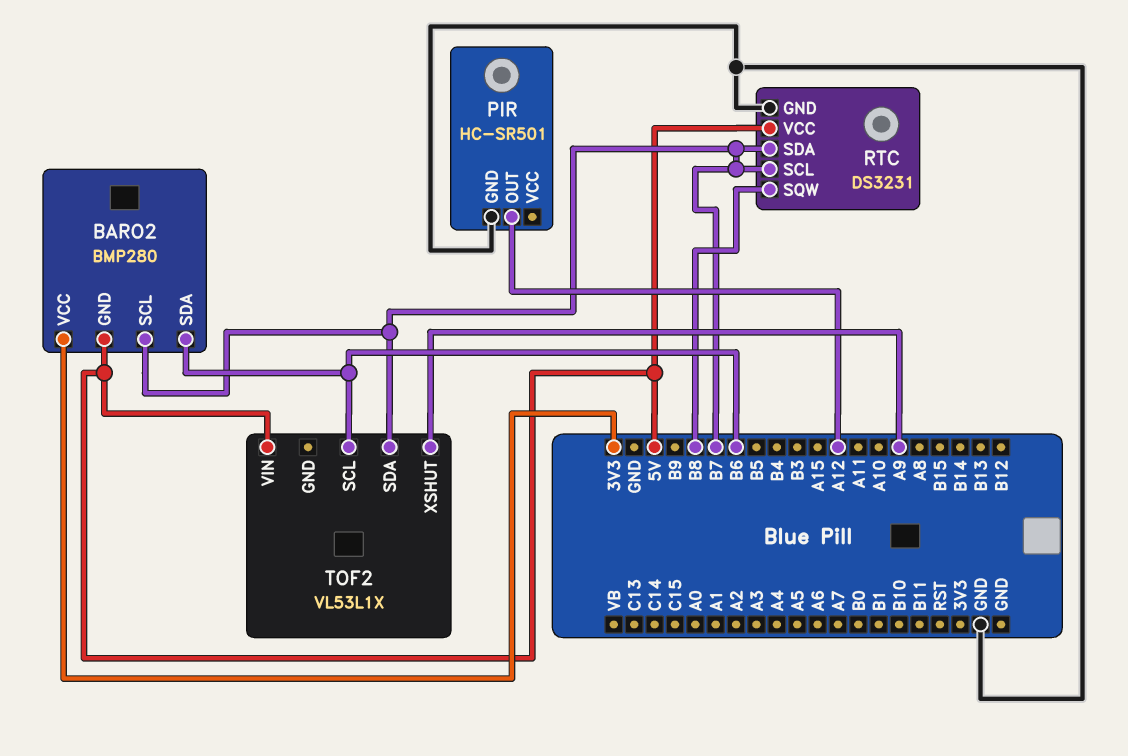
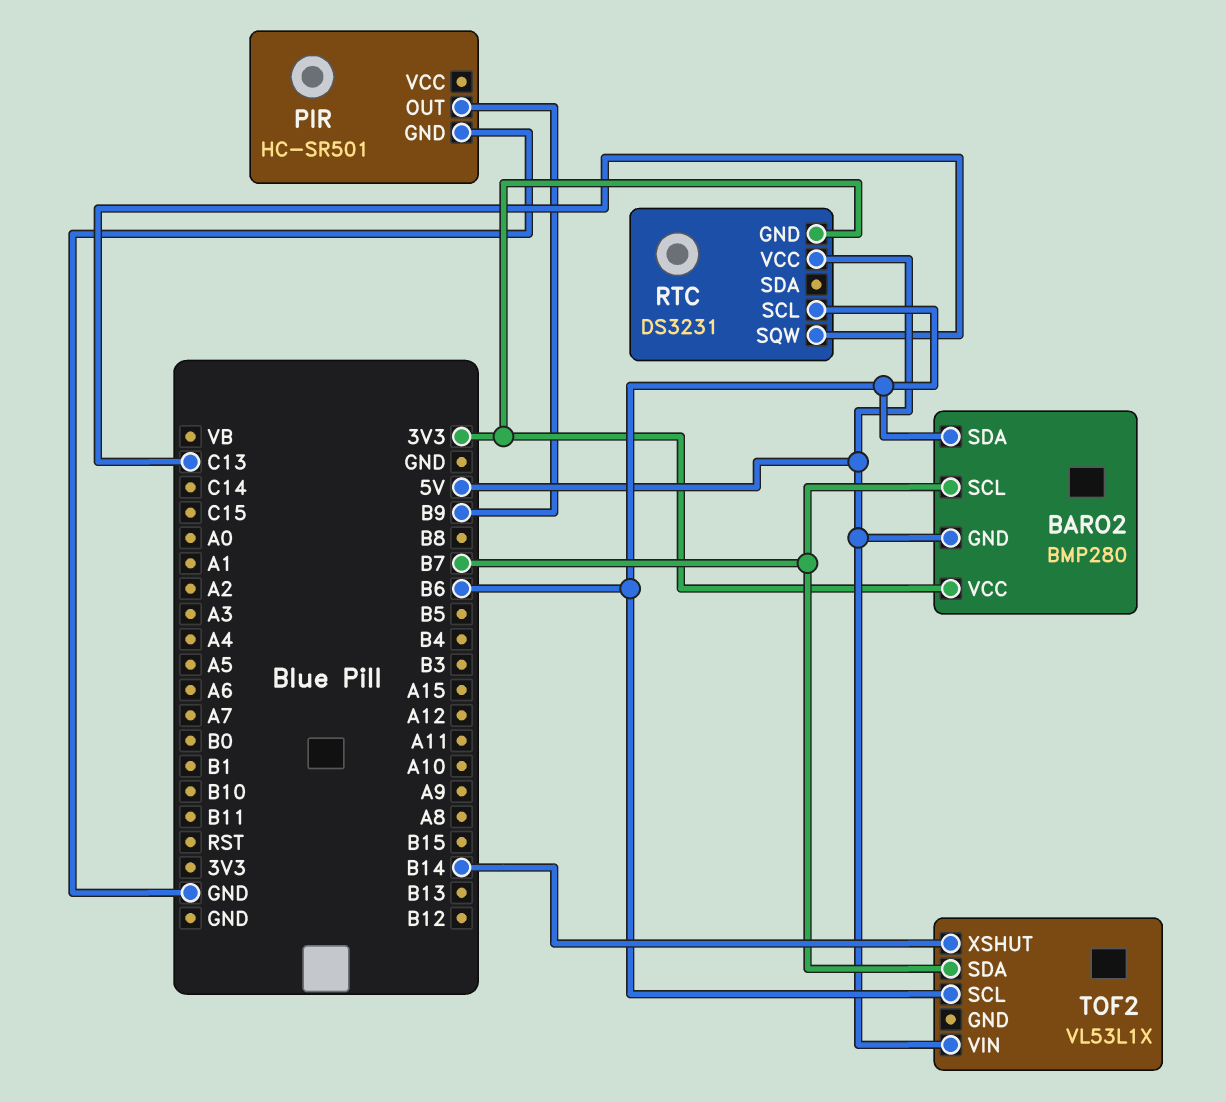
PIR pin OUT: A12 -> B9
RTC pin GND: GND -> 3V3
RTC pin SCL: B7 -> B6
RTC pin SDA: B7 -> none
RTC pin SQW: B8 -> C13
TOF2 pin XSHUT: A9 -> B14

